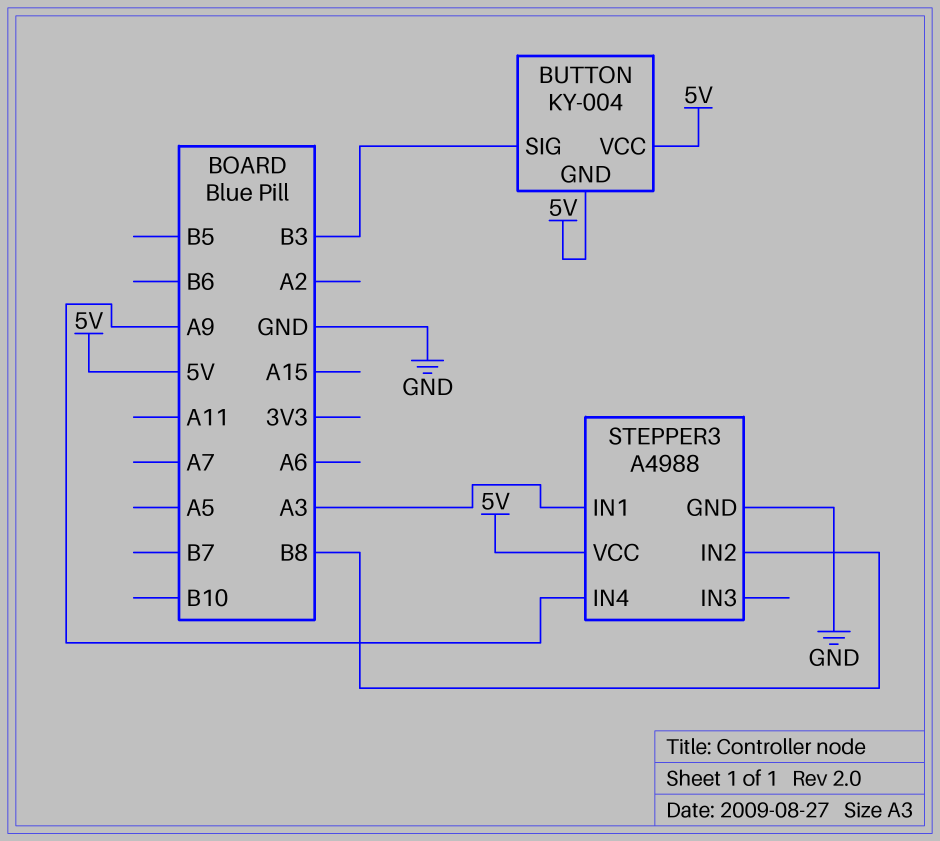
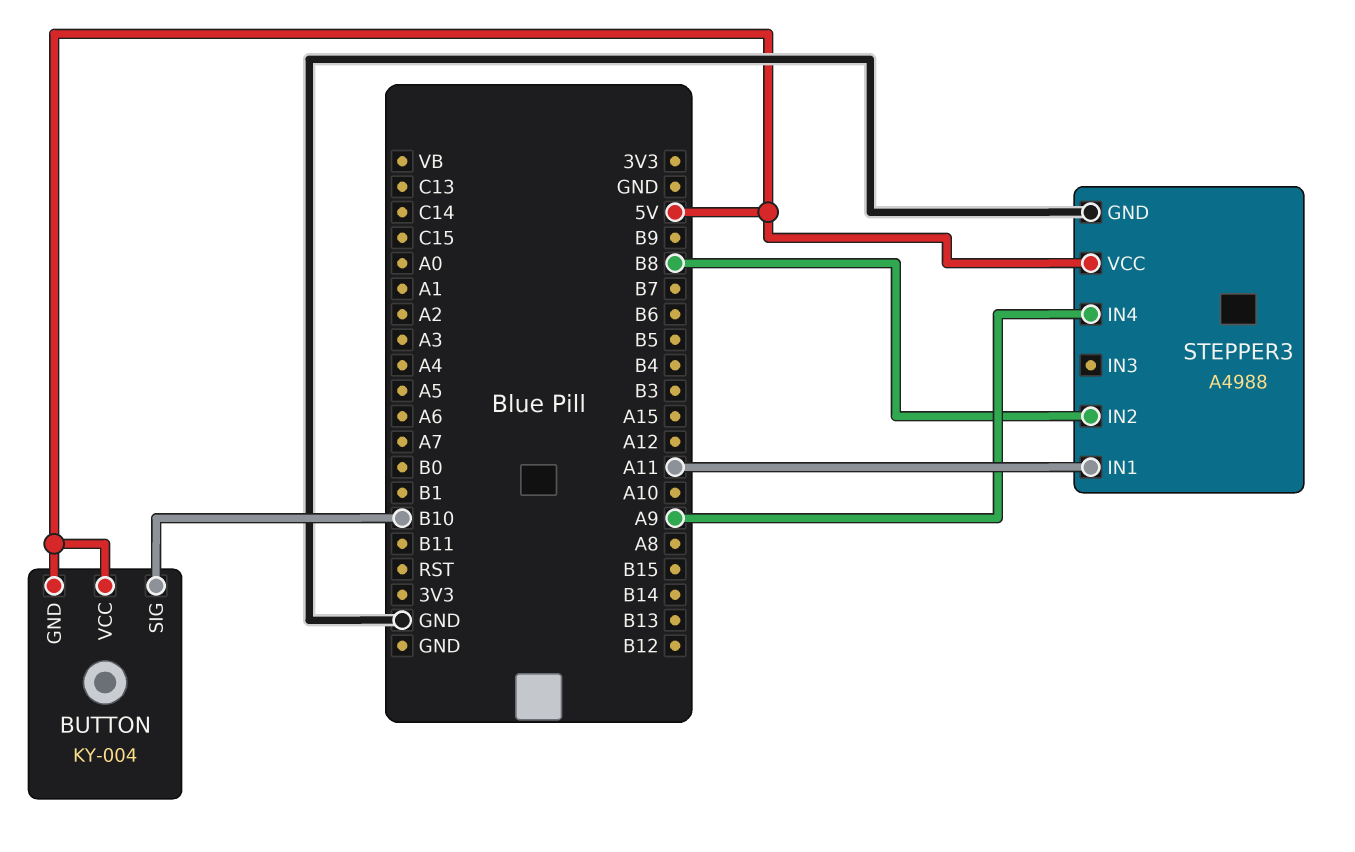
BUTTON pin SIG: B3 -> B10
STEPPER3 pin IN1: A3 -> A11

